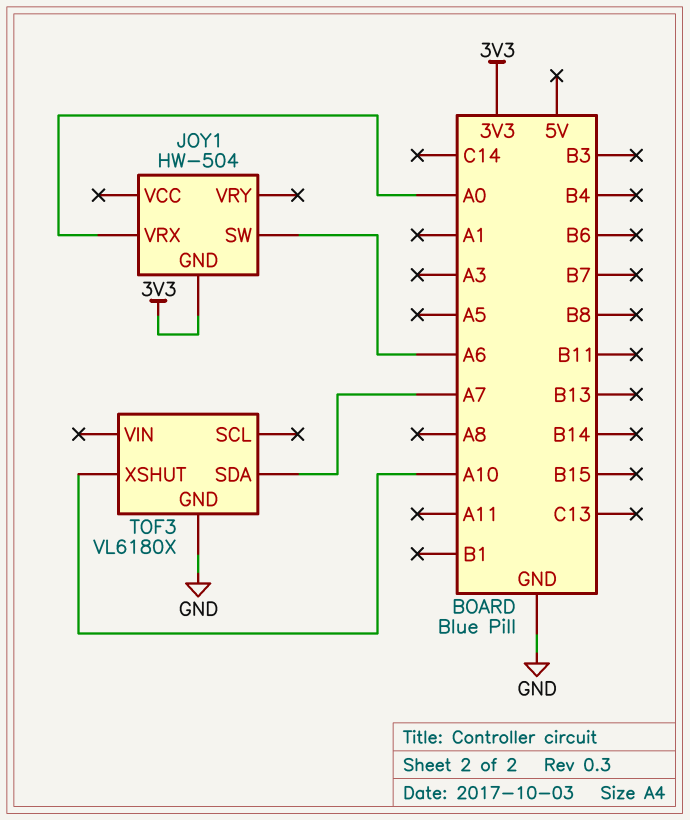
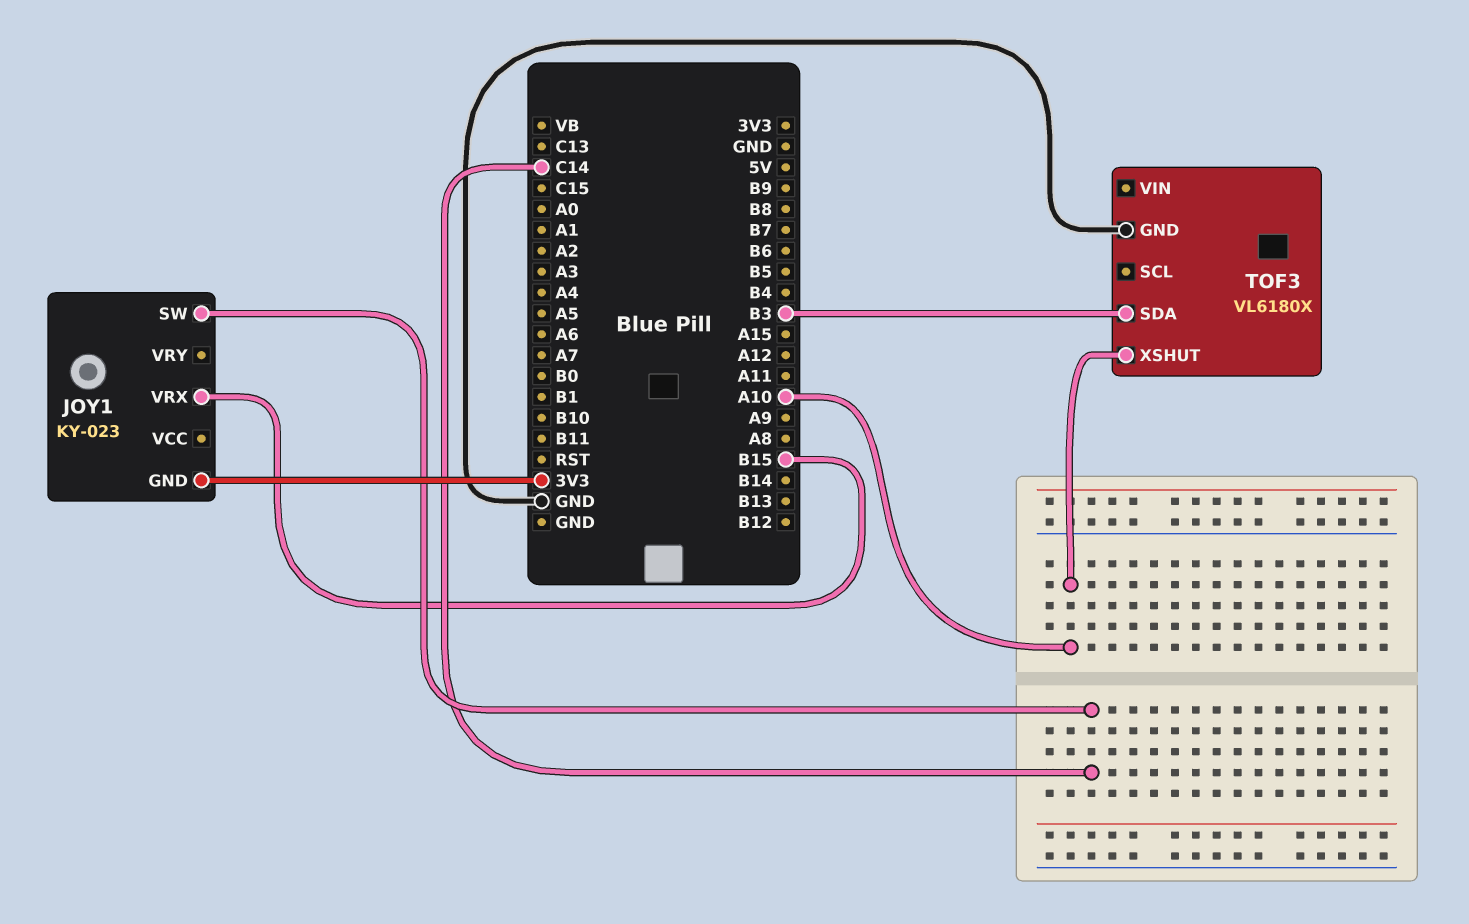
JOY1: HW-504 -> KY-023
JOY1 pin SW: A6 -> C14
JOY1 pin VRX: A0 -> B15
TOF3 pin SDA: A7 -> B3

